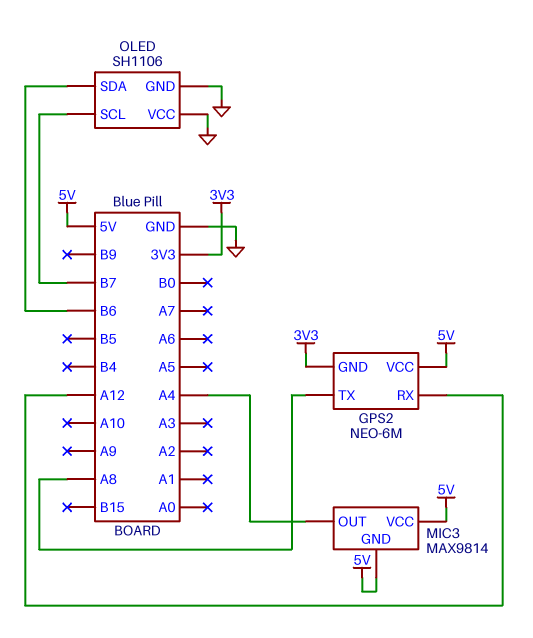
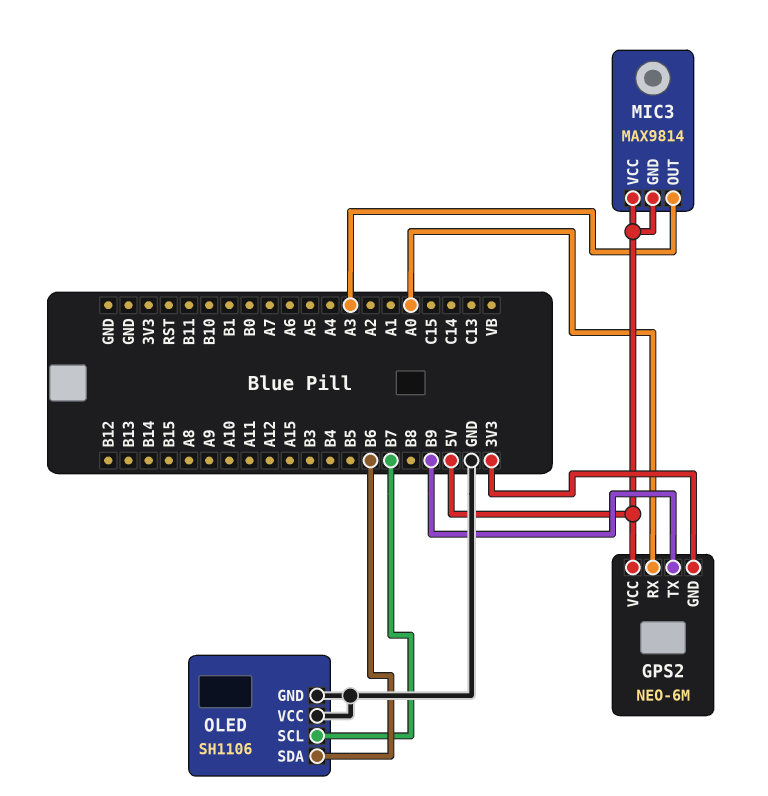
GPS2 pin RX: A12 -> A0
GPS2 pin TX: A8 -> B9
MIC3 pin OUT: A4 -> A3

